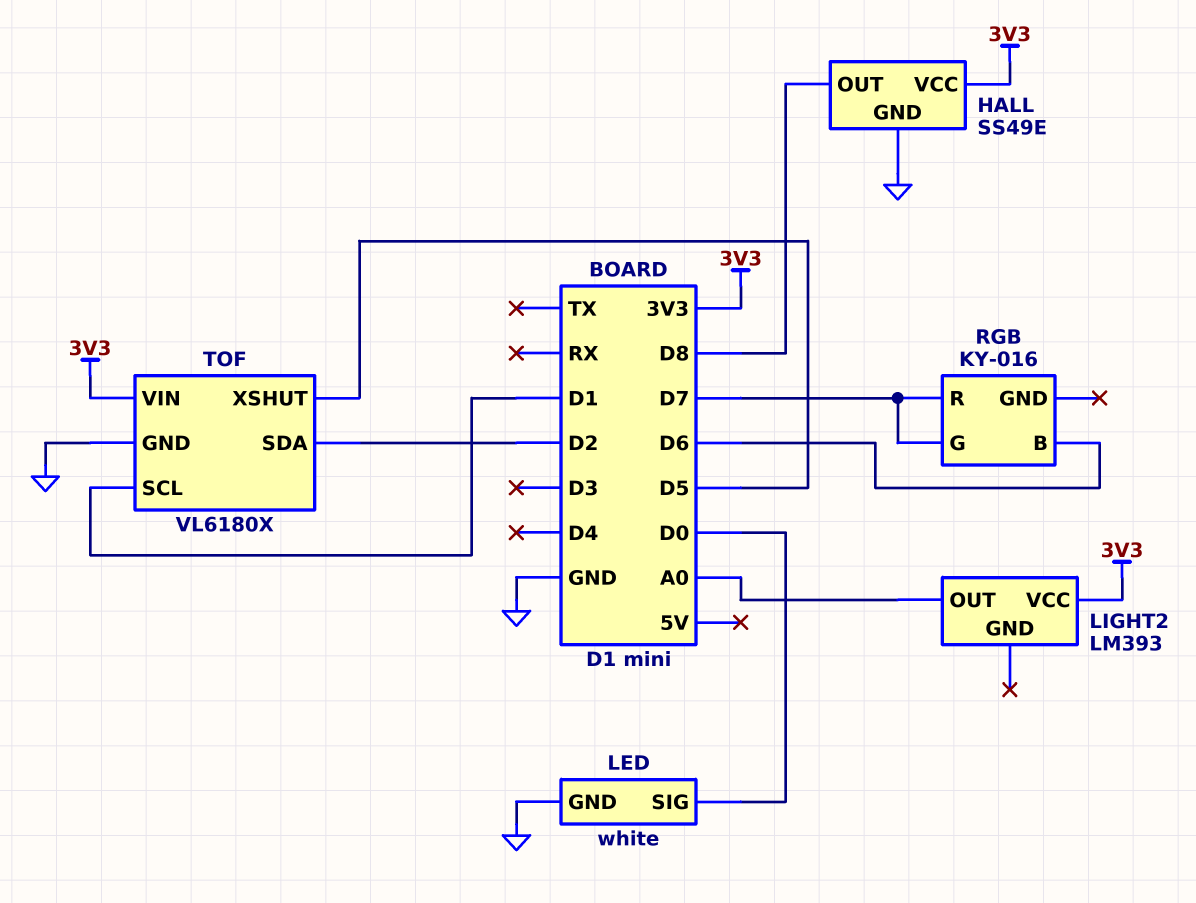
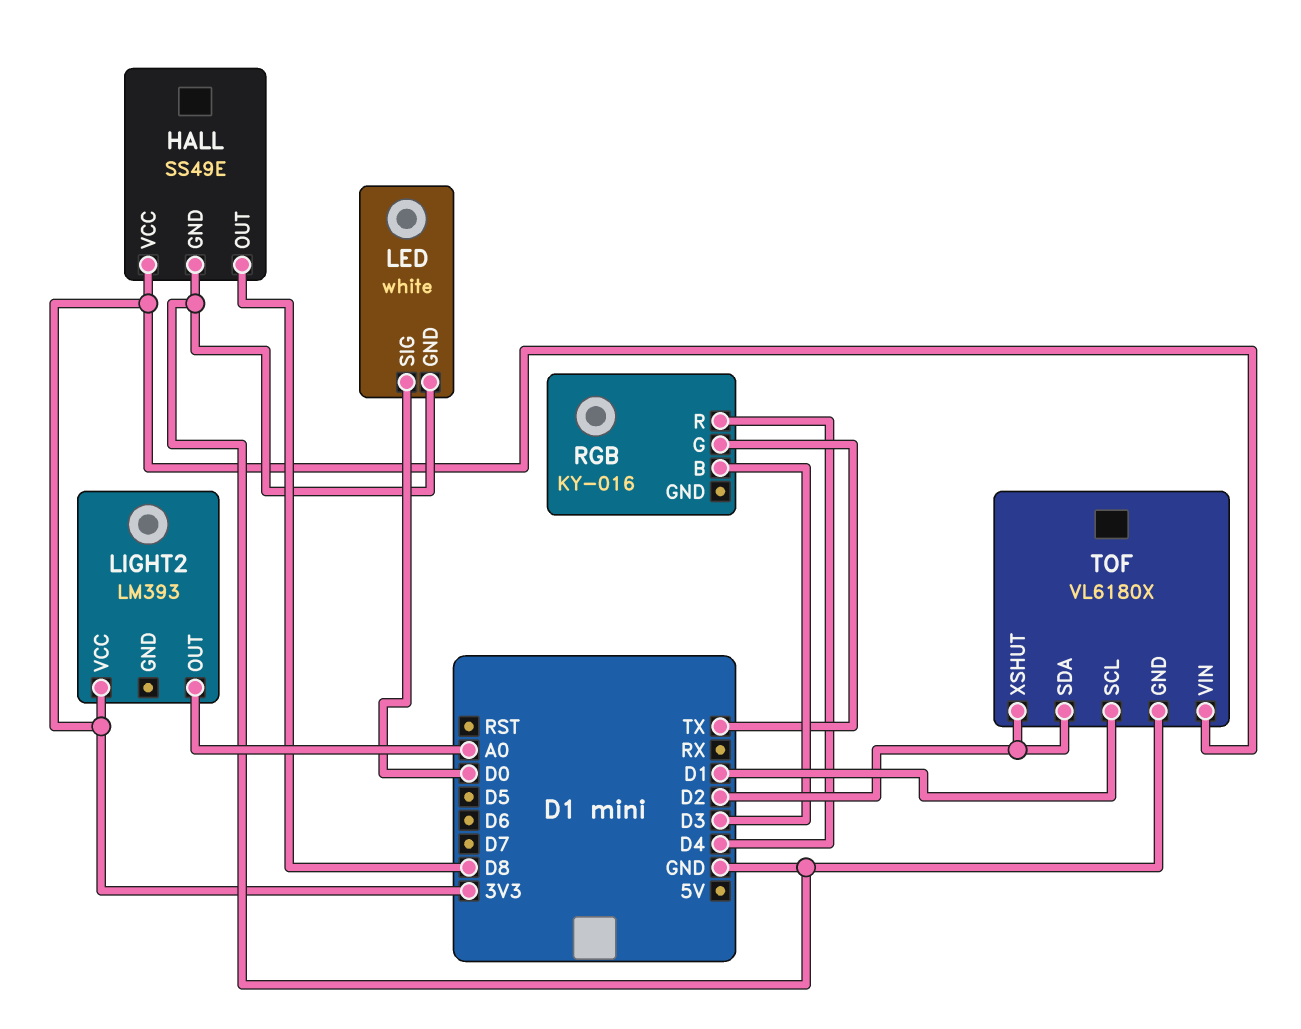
RGB pin B: D6 -> D3
RGB pin G: D7 -> TX
RGB pin R: D7 -> D4
TOF pin XSHUT: D5 -> D2

